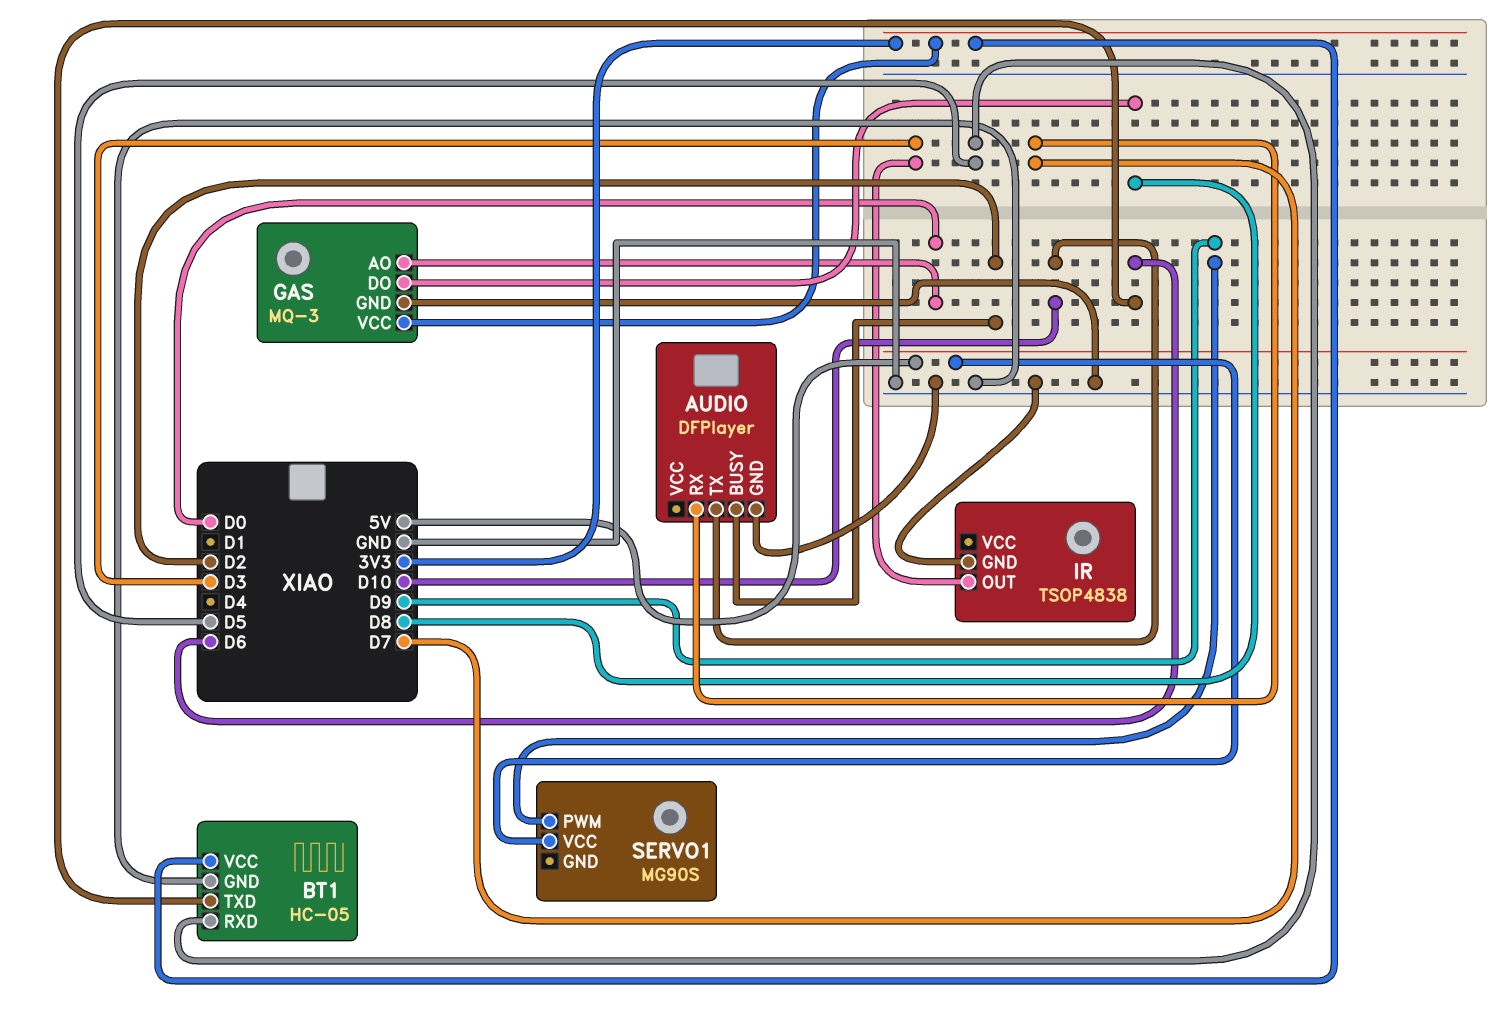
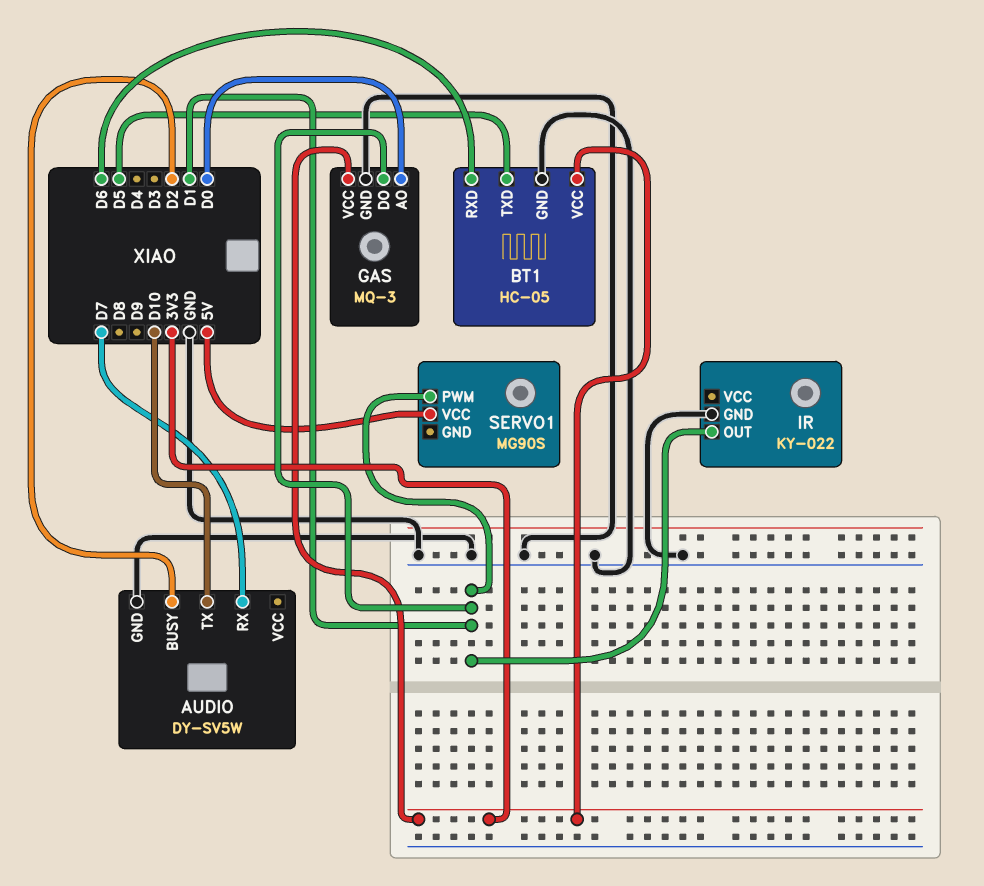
AUDIO: DFPlayer -> DY-SV5W
BT1 pin RXD: D5 -> D6
BT1 pin TXD: D6 -> D5
GAS pin DO: D8 -> D1
IR: TSOP4838 -> KY-022
IR pin OUT: D3 -> D1
SERVO1 pin PWM: D9 -> D1

